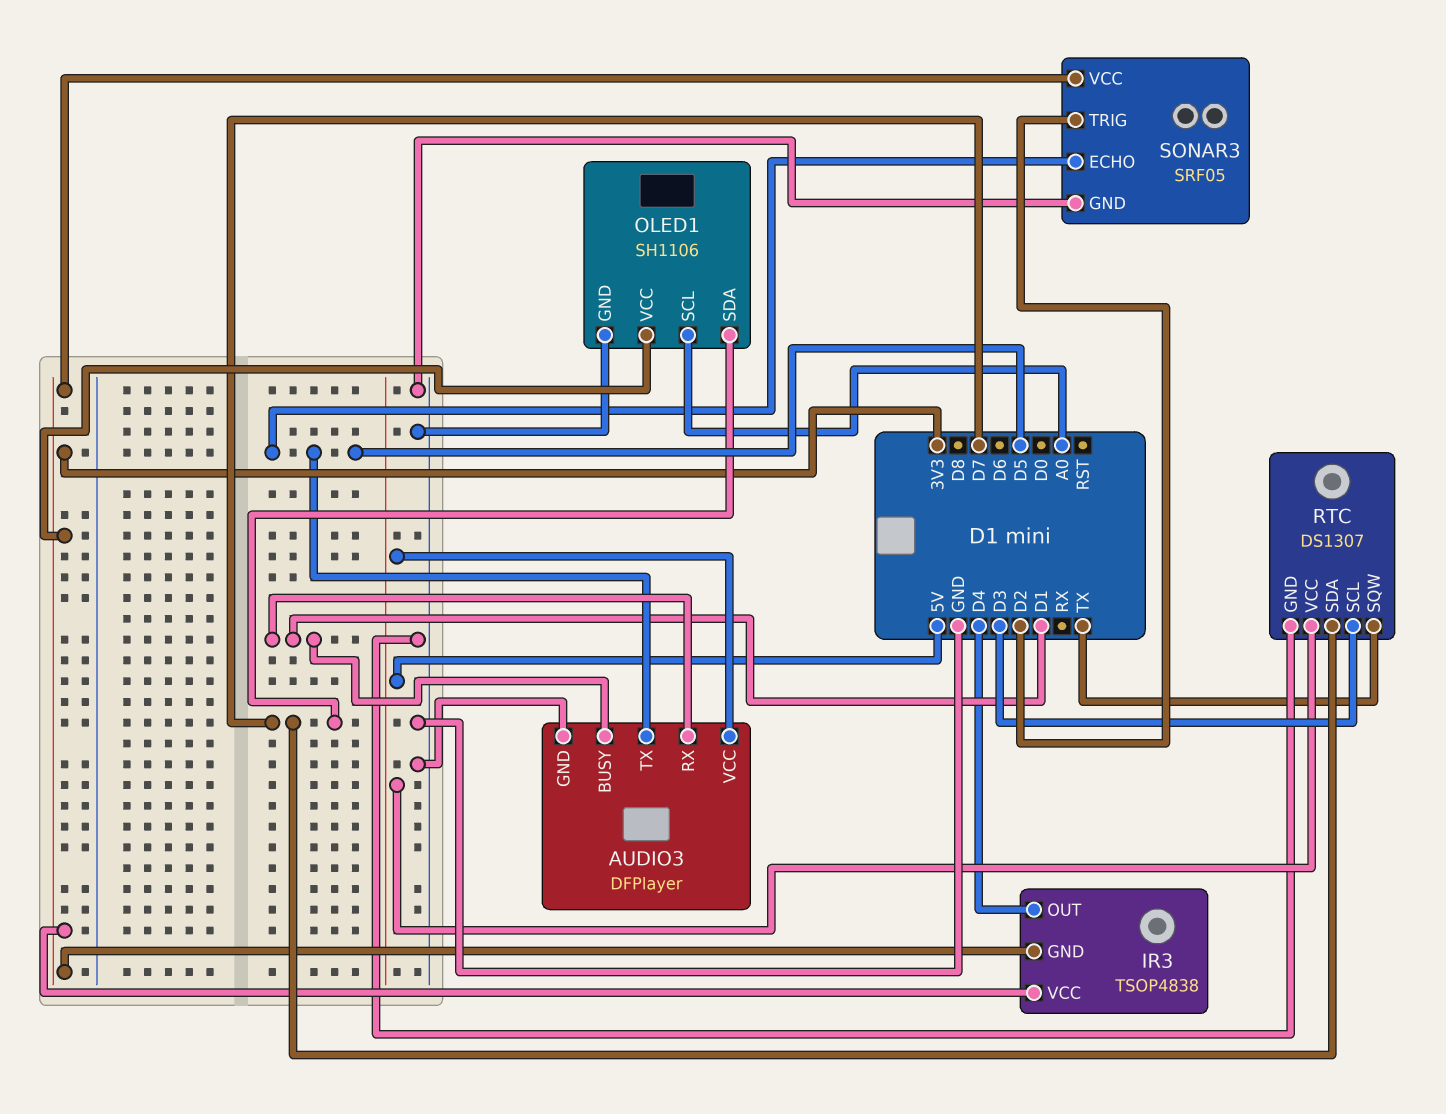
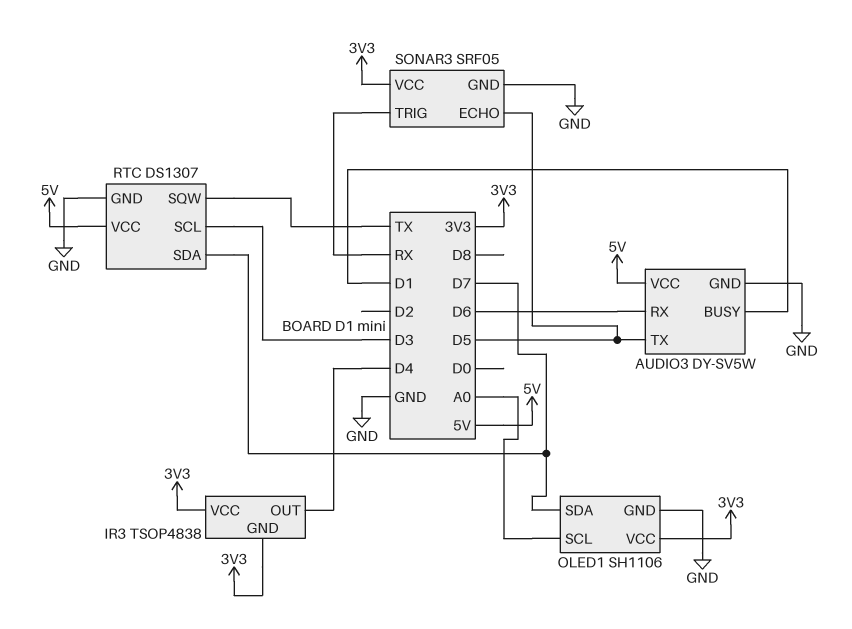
AUDIO3: DFPlayer -> DY-SV5W
AUDIO3 pin RX: D1 -> D6
SONAR3 pin TRIG: D2 -> RX

